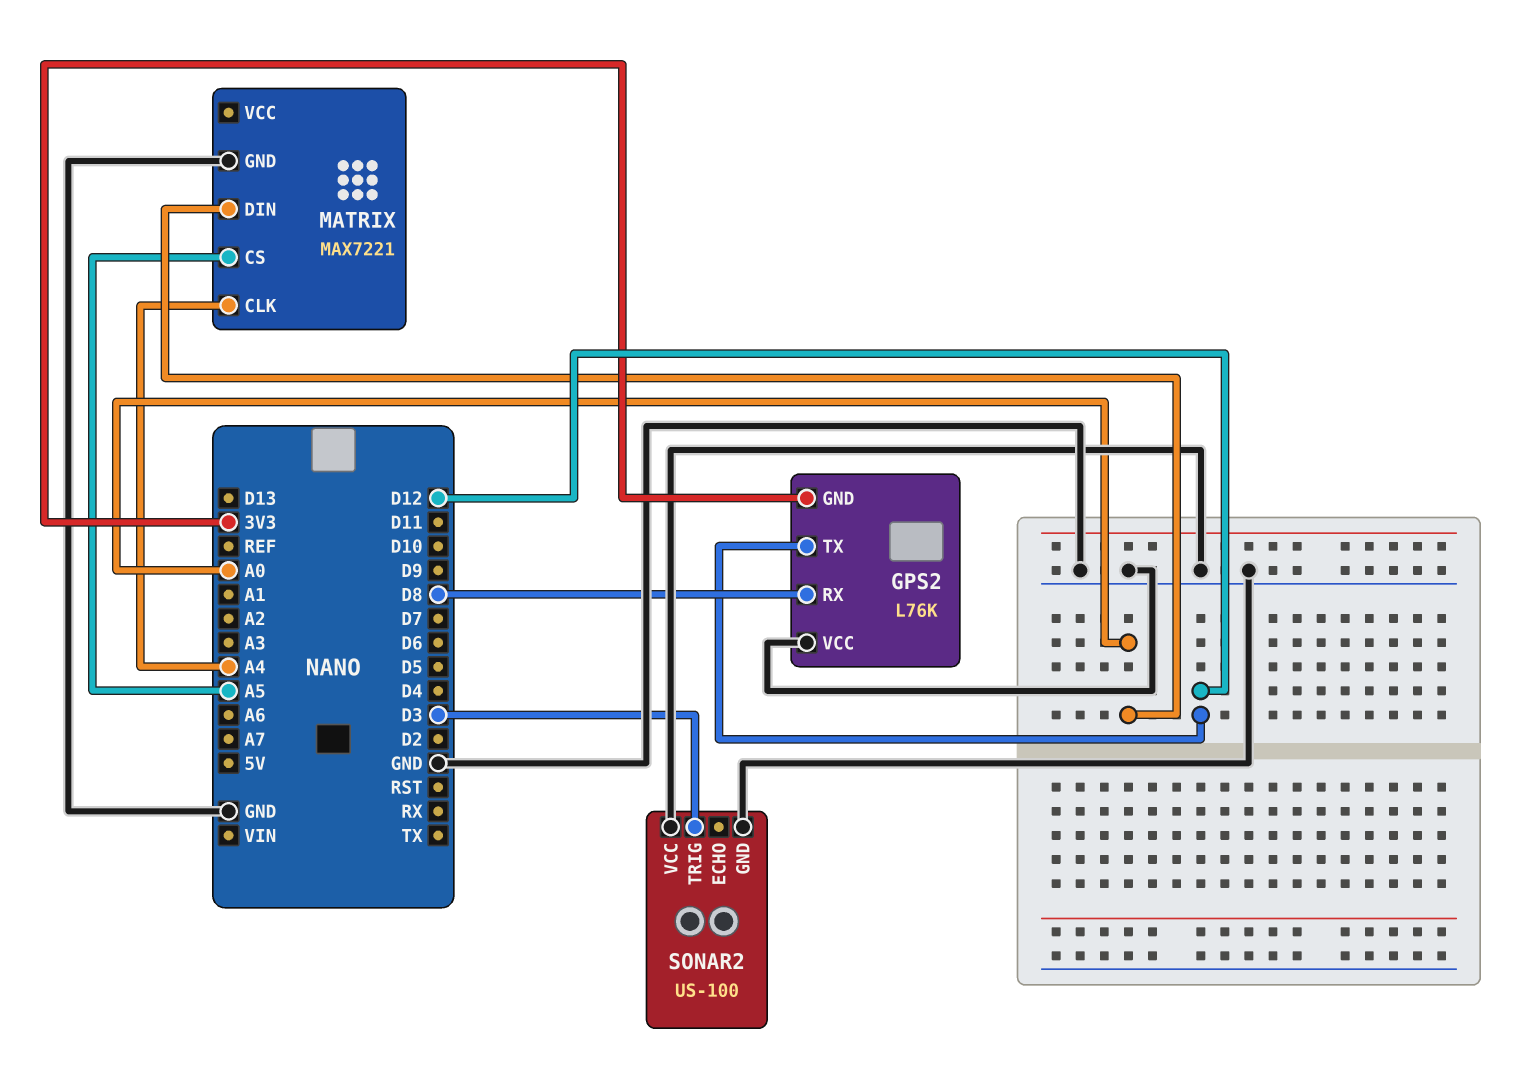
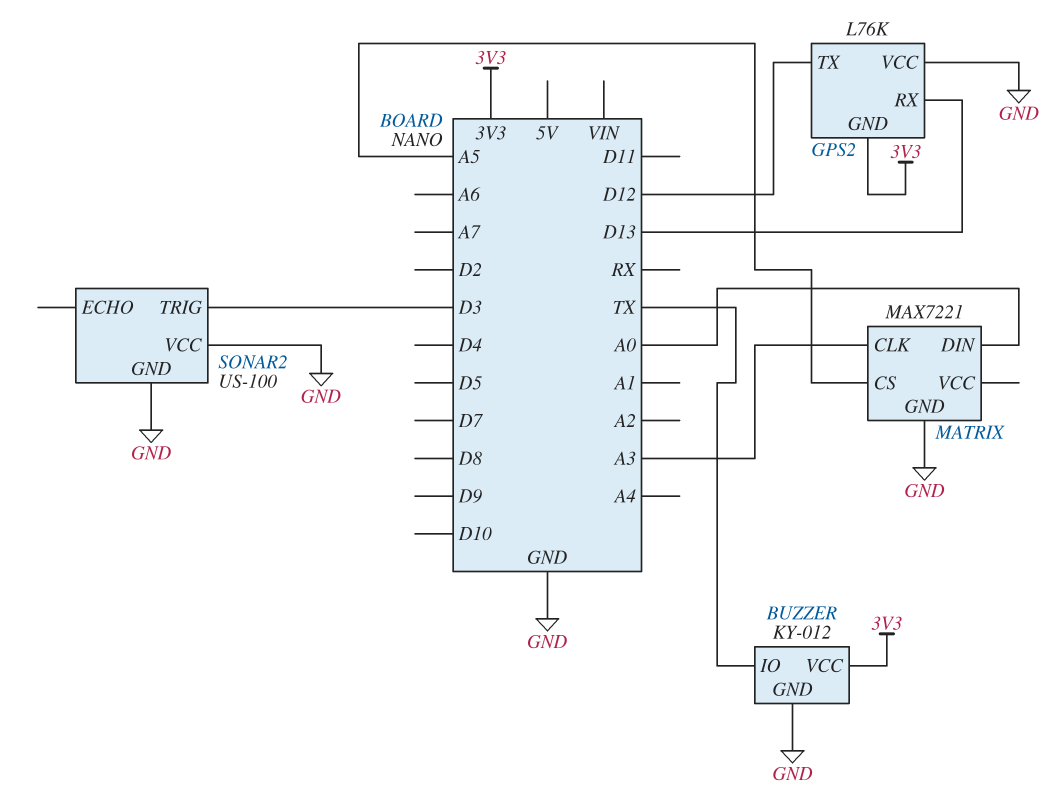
BUZZER: none -> KY-012
BUZZER pin GND: none -> GND
BUZZER pin IO: none -> TX
BUZZER pin VCC: none -> 3V3
GPS2 pin RX: D8 -> D13
MATRIX pin CLK: A4 -> A3

